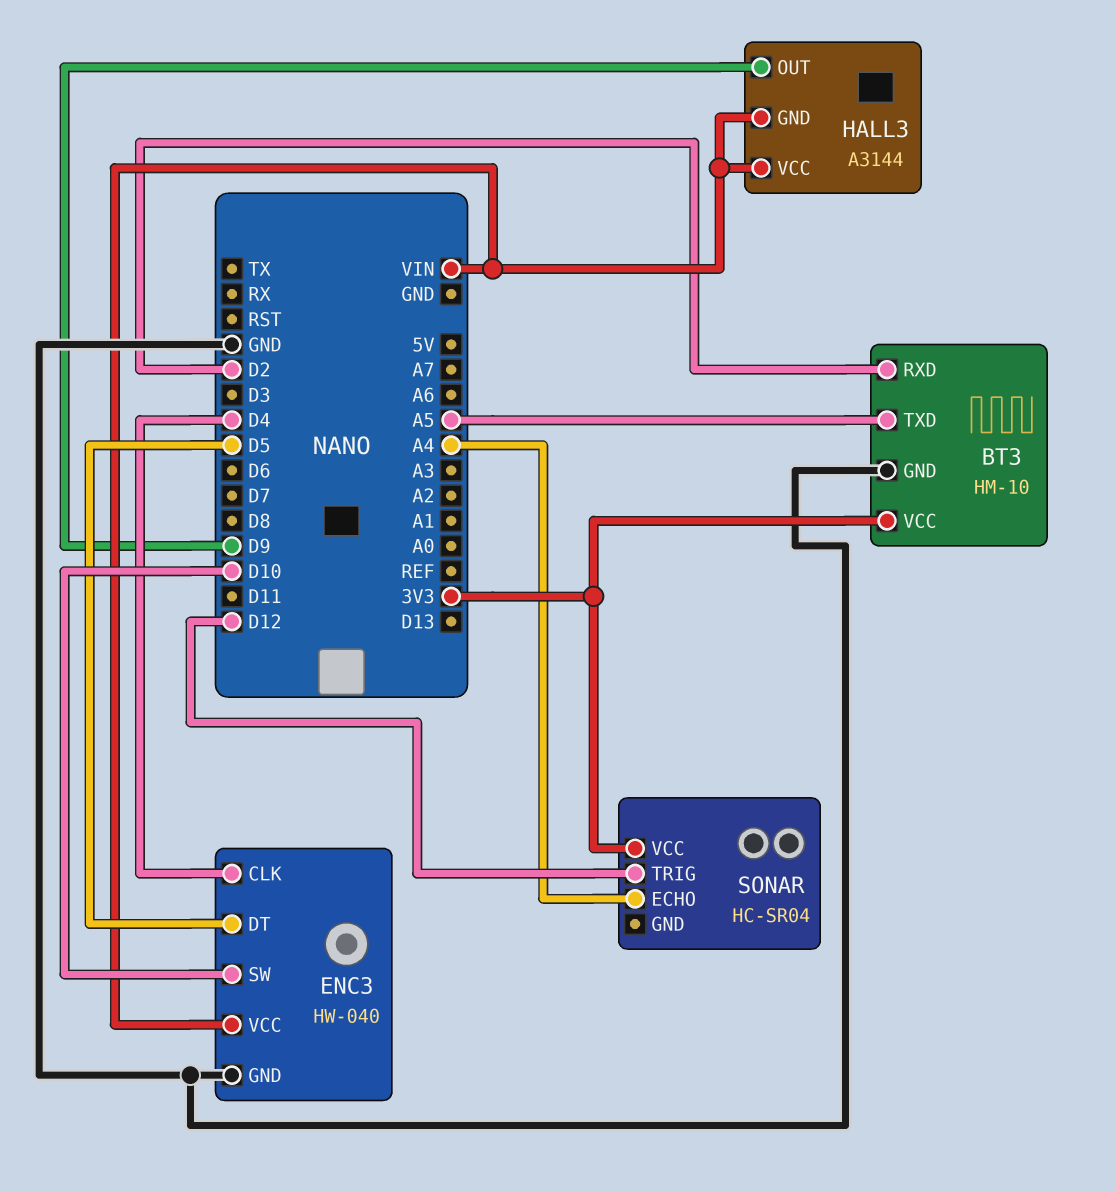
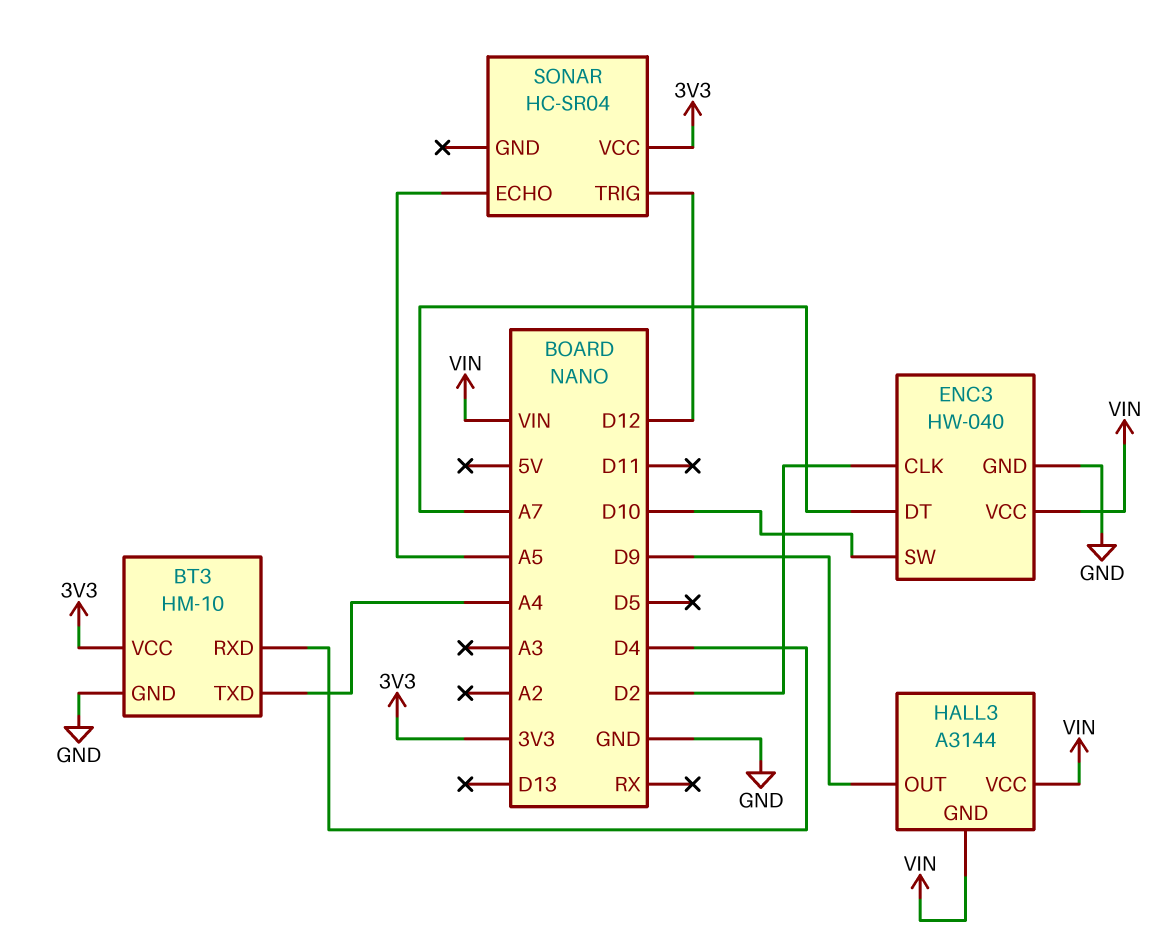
BT3 pin RXD: D2 -> D4
BT3 pin TXD: A5 -> A4
ENC3 pin CLK: D4 -> D2
ENC3 pin DT: D5 -> A7
SONAR pin ECHO: A4 -> A5

